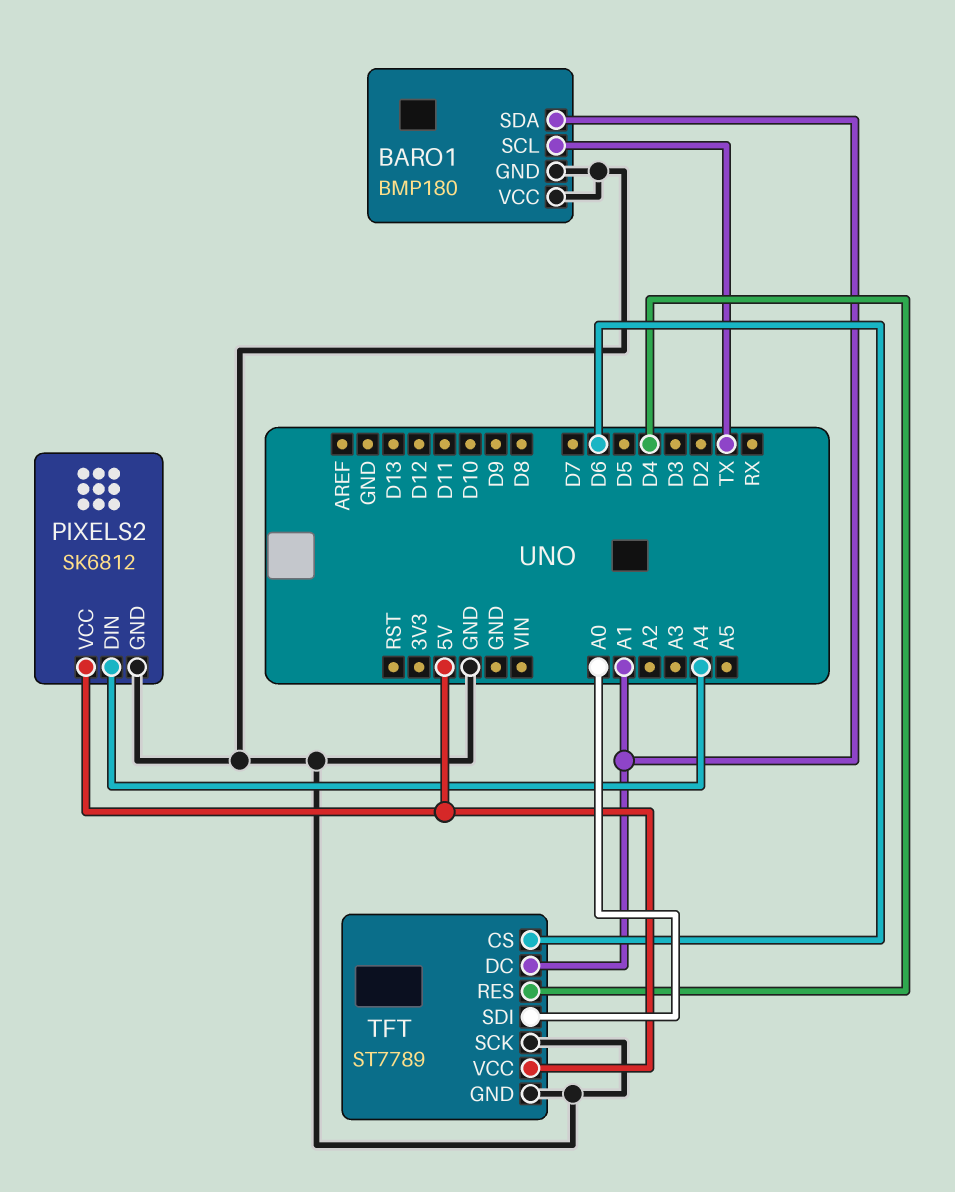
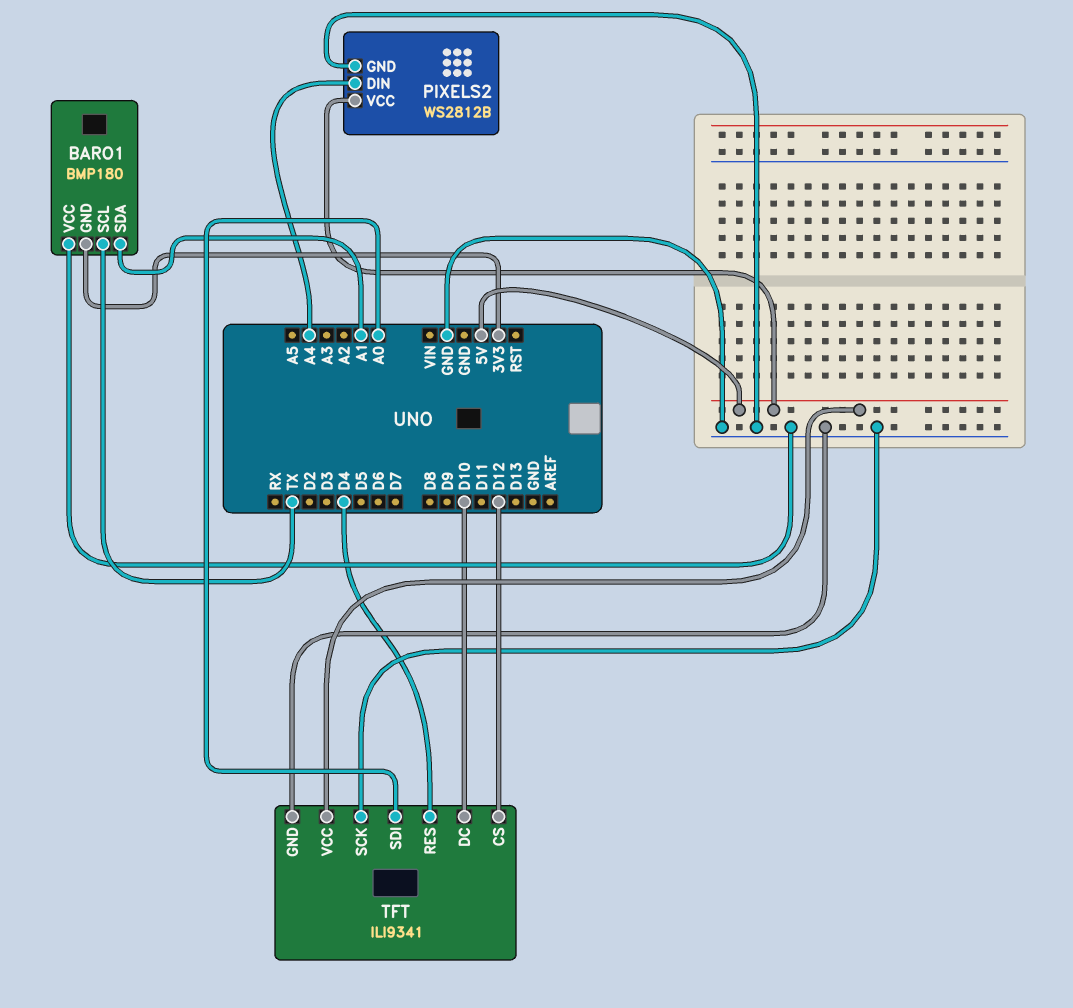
BARO1 pin GND: GND -> 3V3
PIXELS2: SK6812 -> WS2812B
TFT: ST7789 -> ILI9341
TFT pin CS: D6 -> D12
TFT pin DC: A1 -> D10

